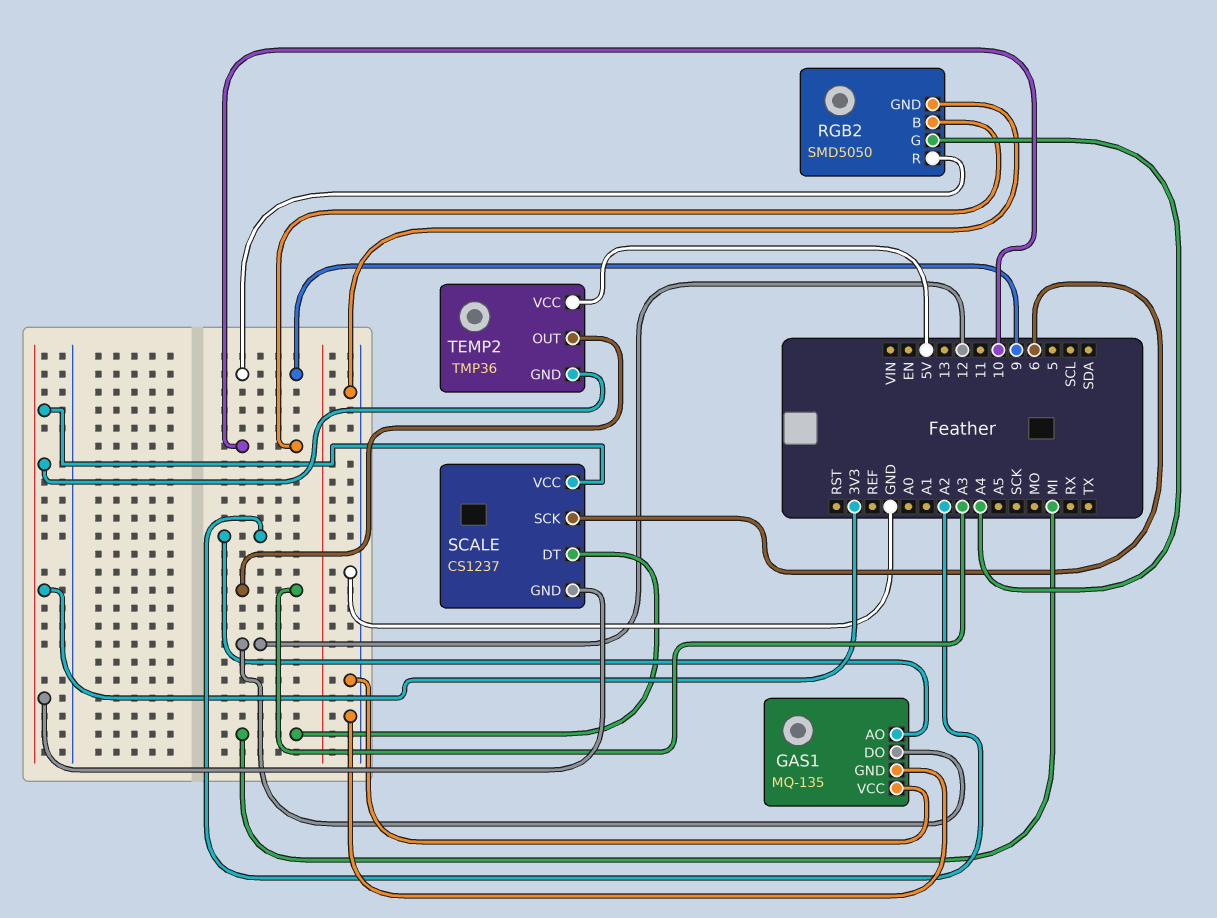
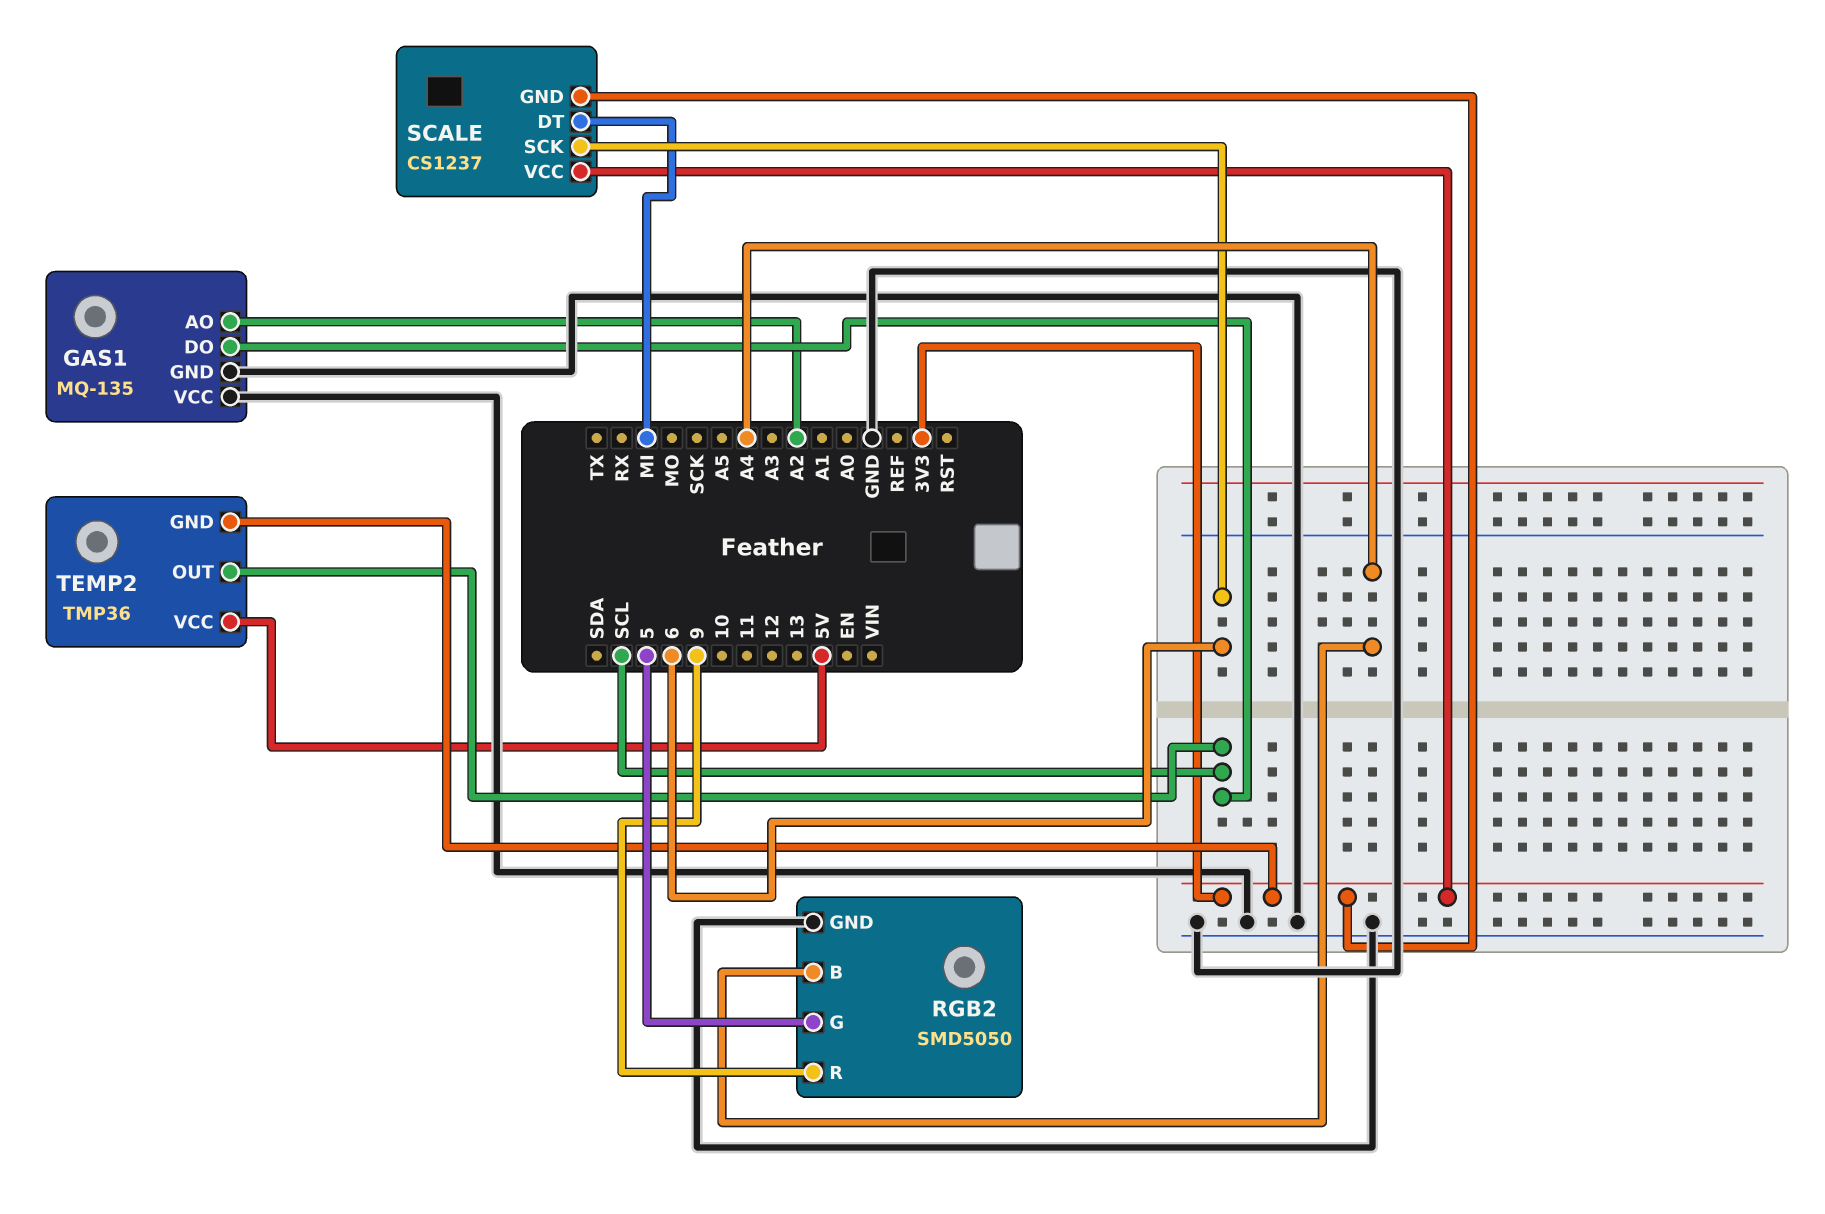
GAS1 pin DO: 12 -> SCL
RGB2 pin B: 10 -> A4
RGB2 pin G: A4 -> 5
TEMP2 pin OUT: A3 -> SCL

